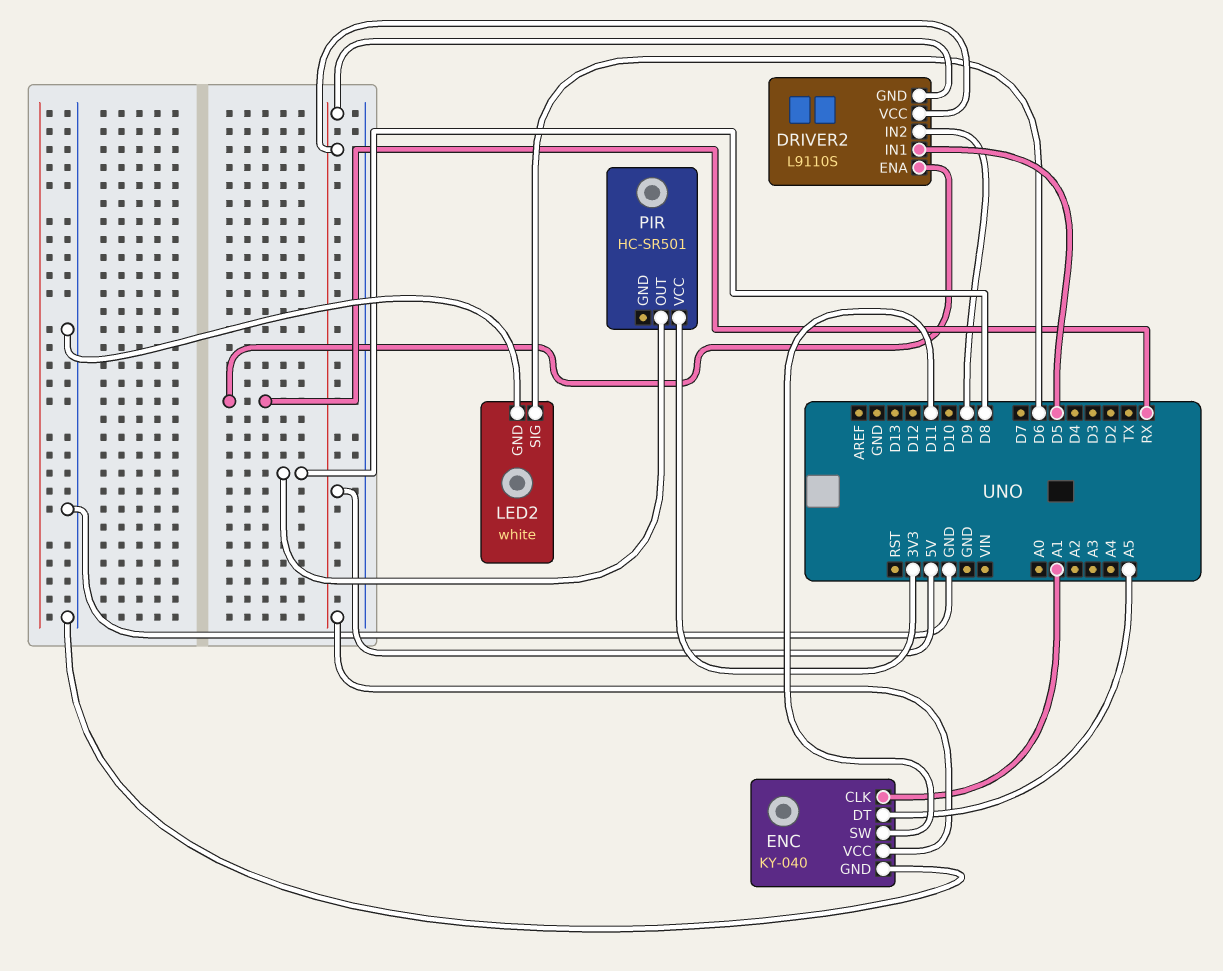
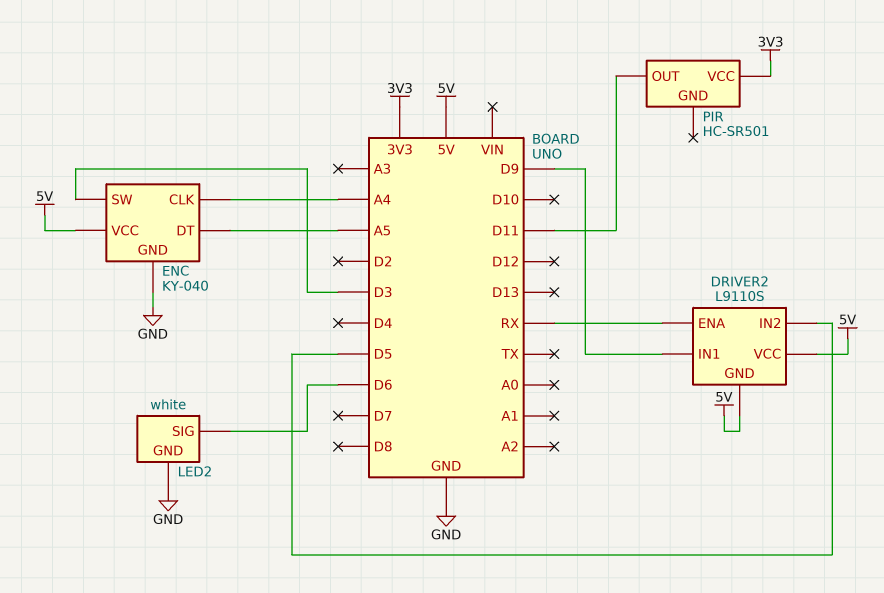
DRIVER2 pin IN1: D5 -> D9
DRIVER2 pin IN2: D9 -> D5
ENC pin CLK: A1 -> A4
ENC pin SW: D11 -> D3
PIR pin OUT: D8 -> D11

